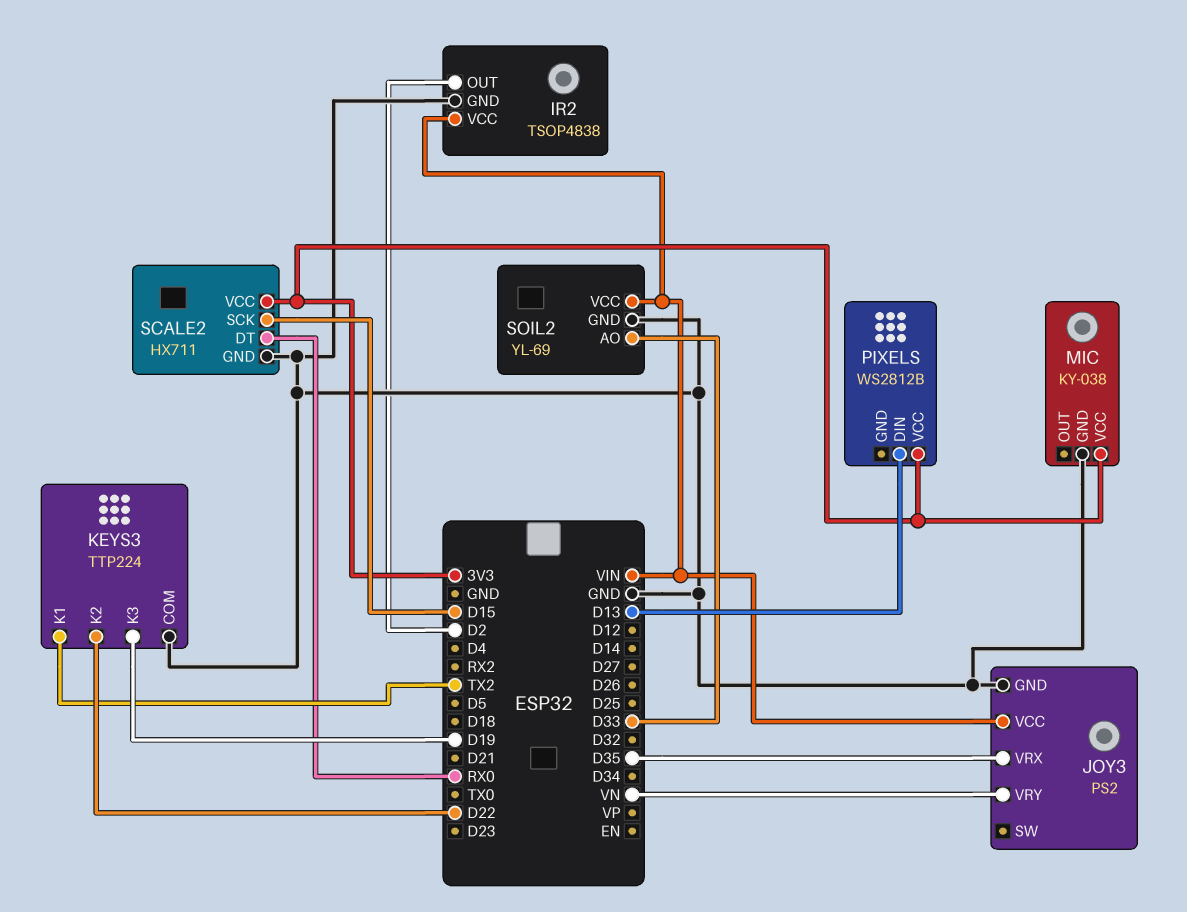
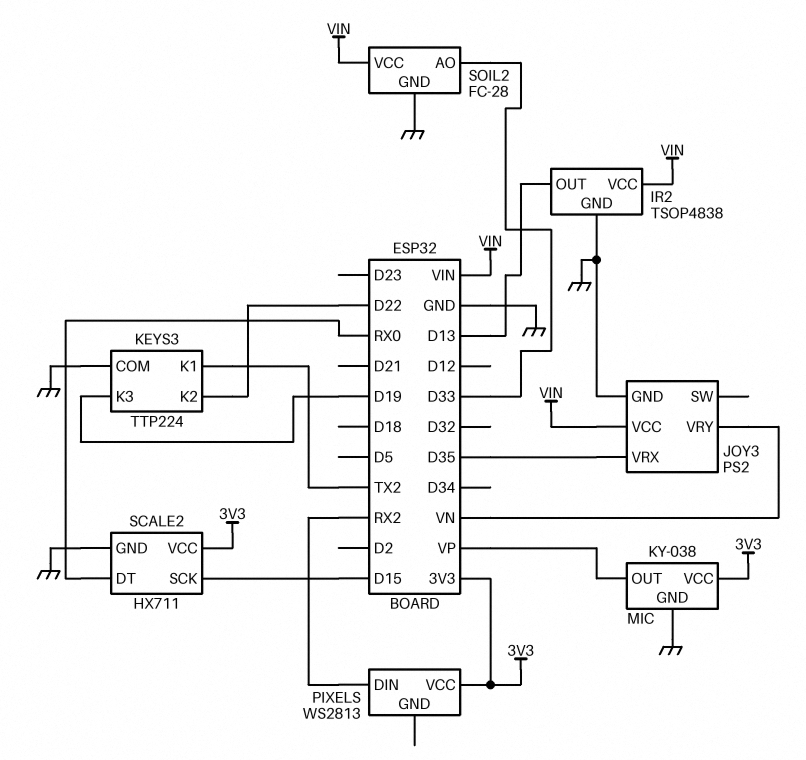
IR2 pin OUT: D2 -> D13
MIC pin OUT: none -> VP
PIXELS: WS2812B -> WS2813
PIXELS pin DIN: D13 -> RX2
SOIL2: YL-69 -> FC-28

